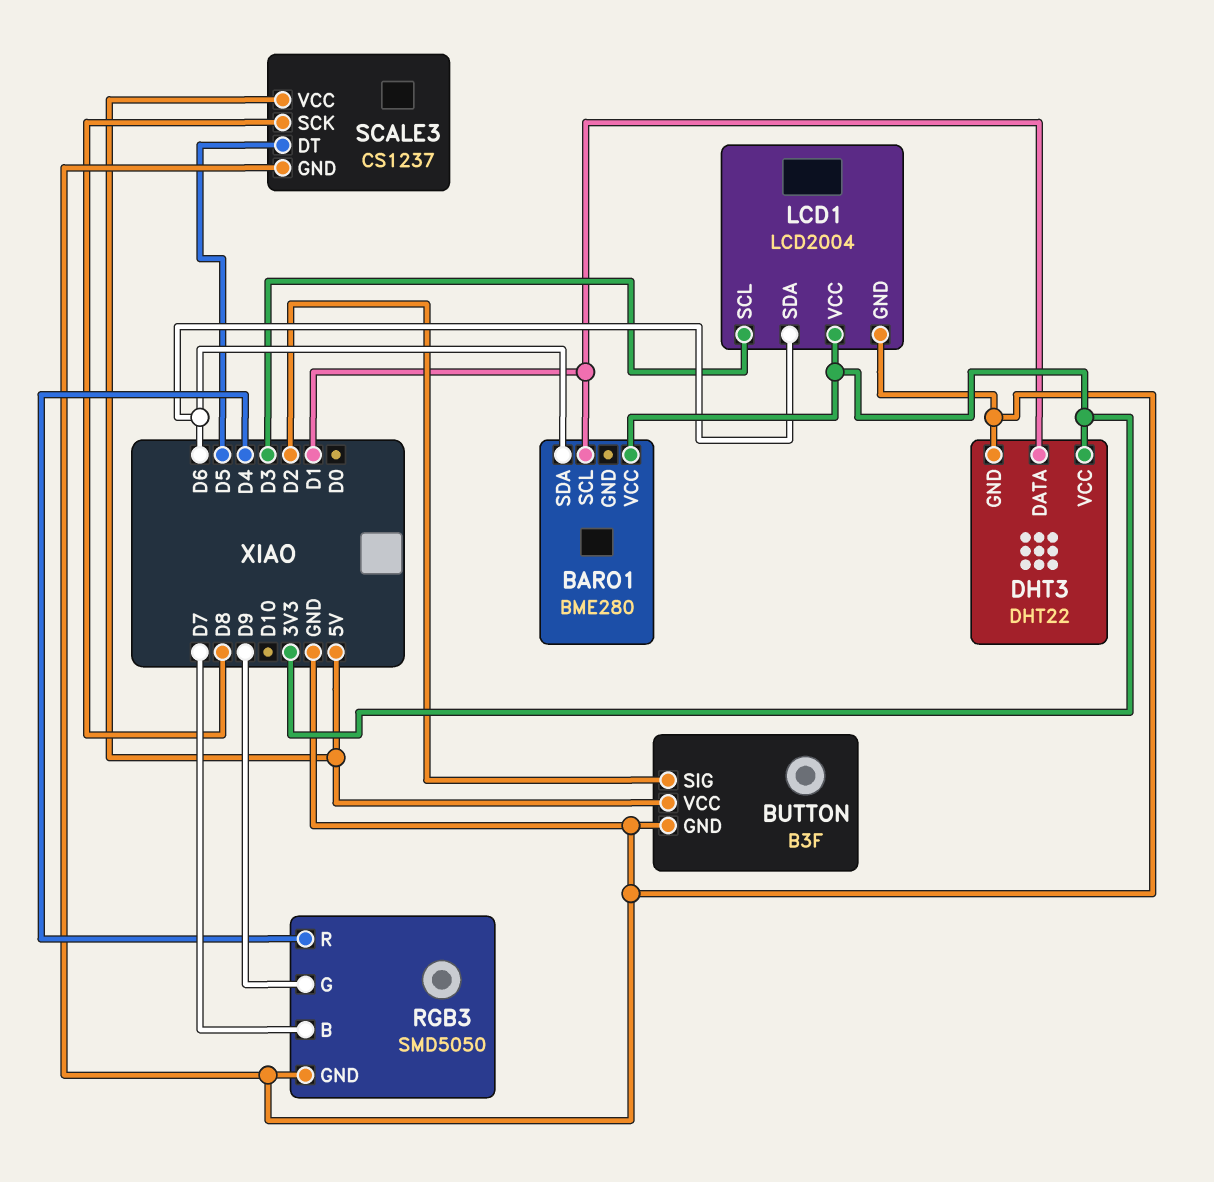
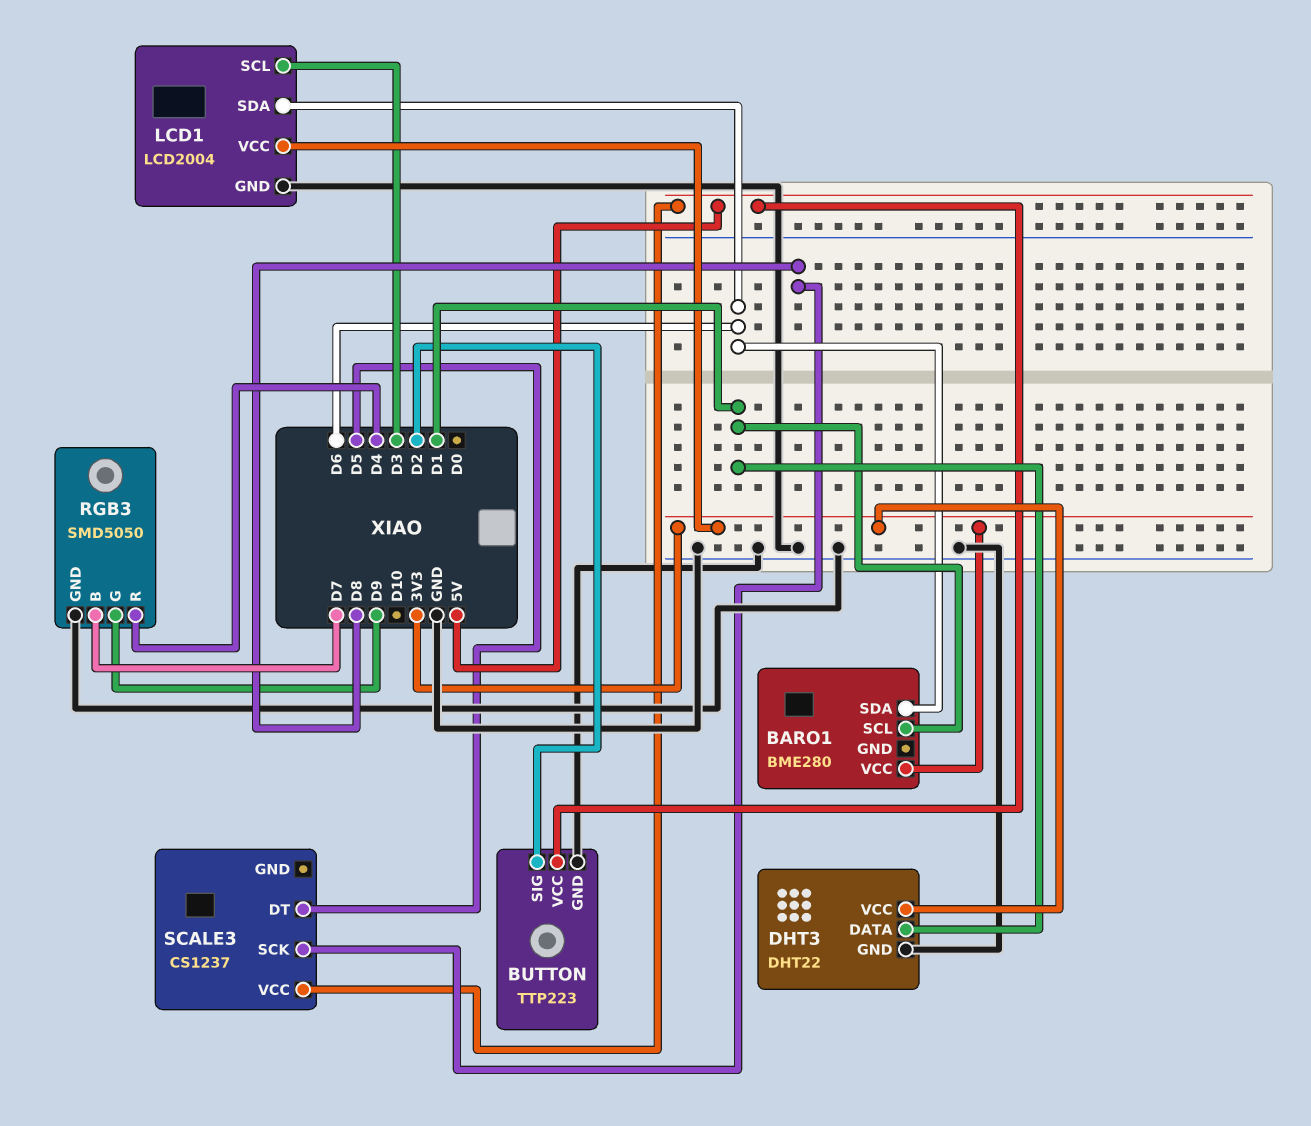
BUTTON: B3F -> TTP223
SCALE3 pin GND: GND -> none

